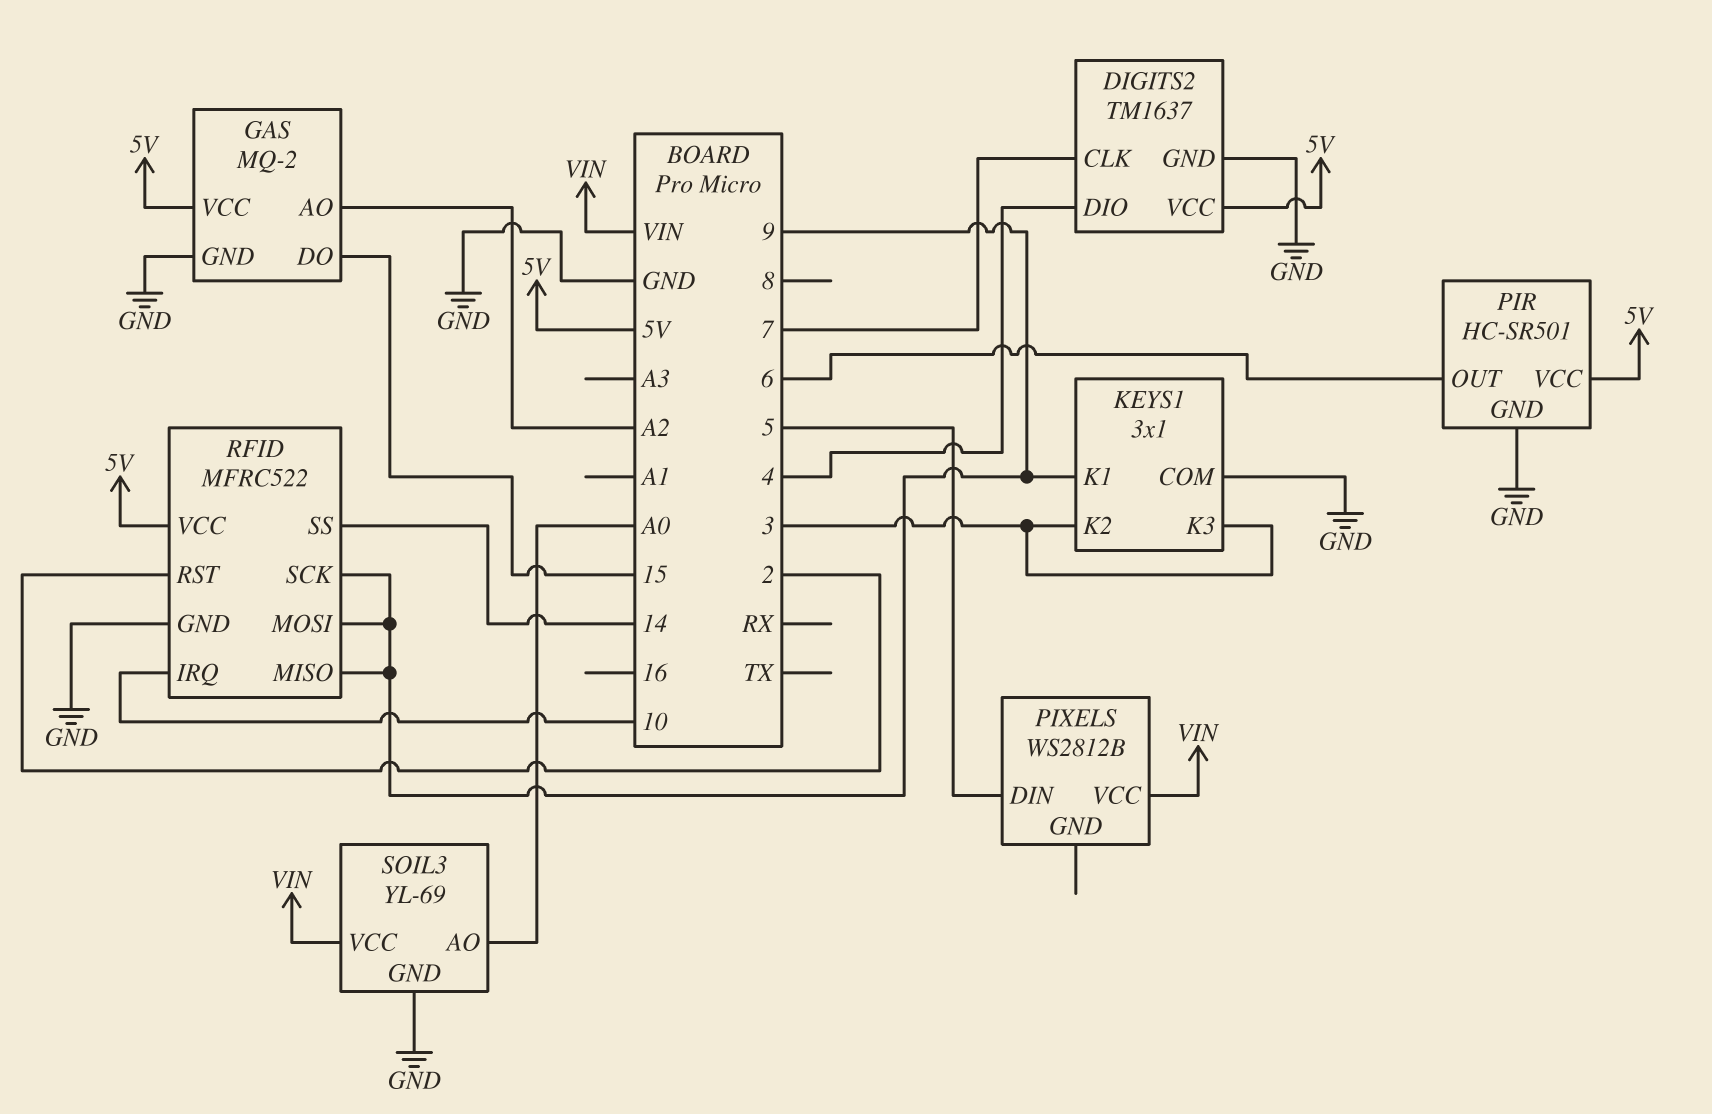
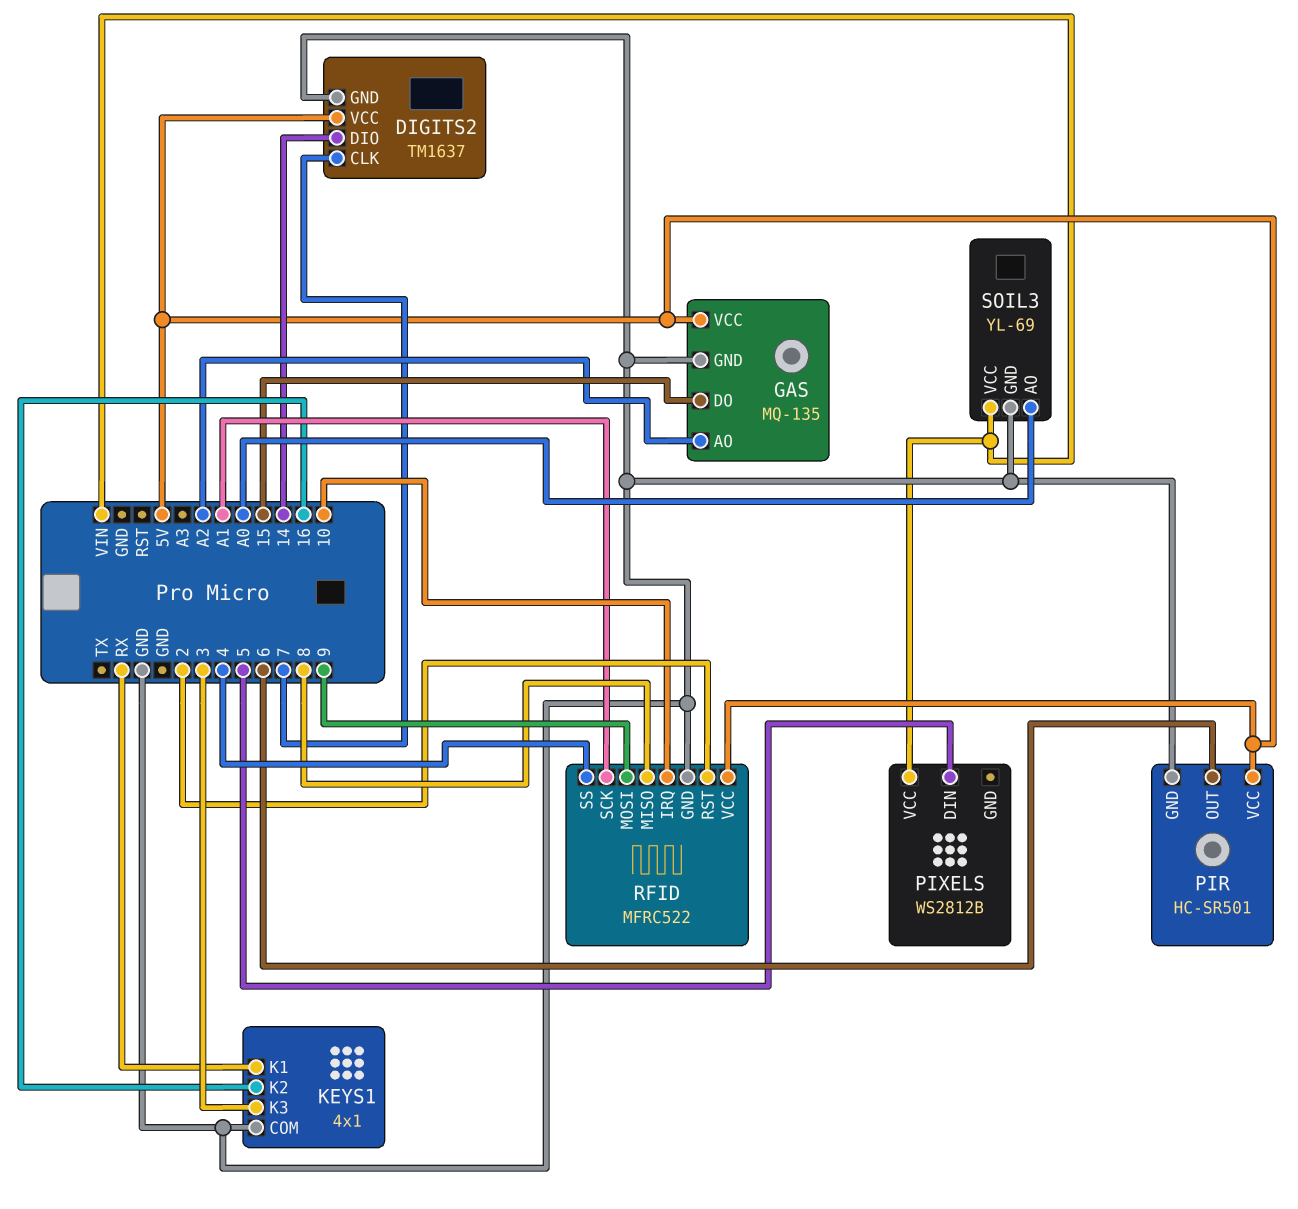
DIGITS2 pin DIO: 4 -> 14
GAS: MQ-2 -> MQ-135
KEYS1: 3x1 -> 4x1
KEYS1 pin K1: 9 -> RX
KEYS1 pin K2: 3 -> 16
RFID pin MISO: 9 -> 8
RFID pin SCK: 9 -> A1
RFID pin SS: 14 -> 4

